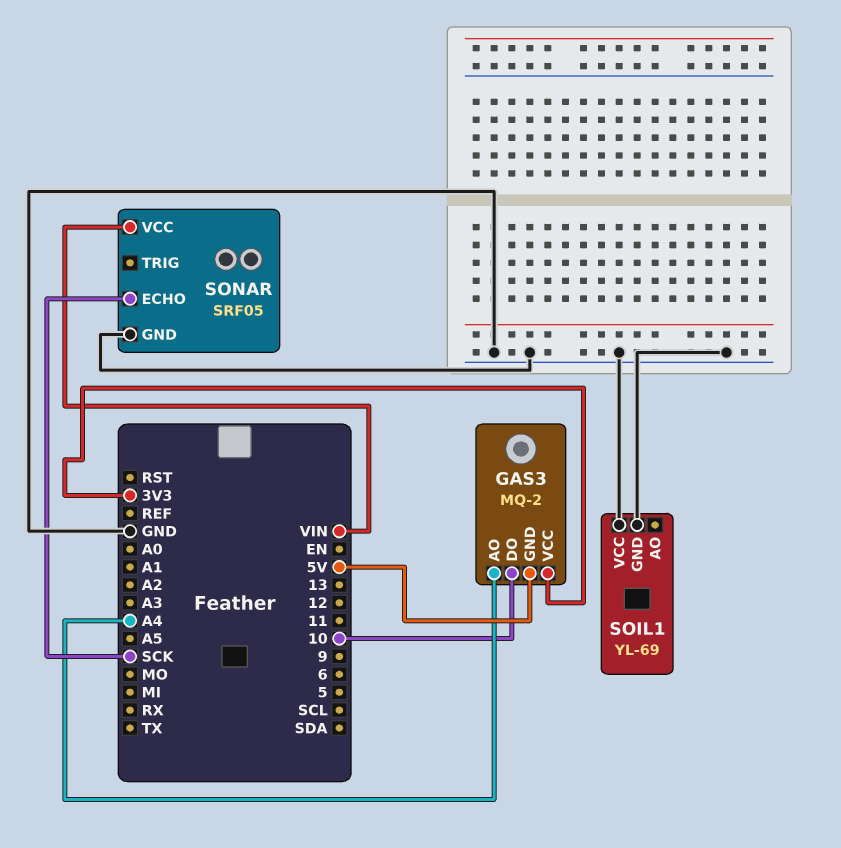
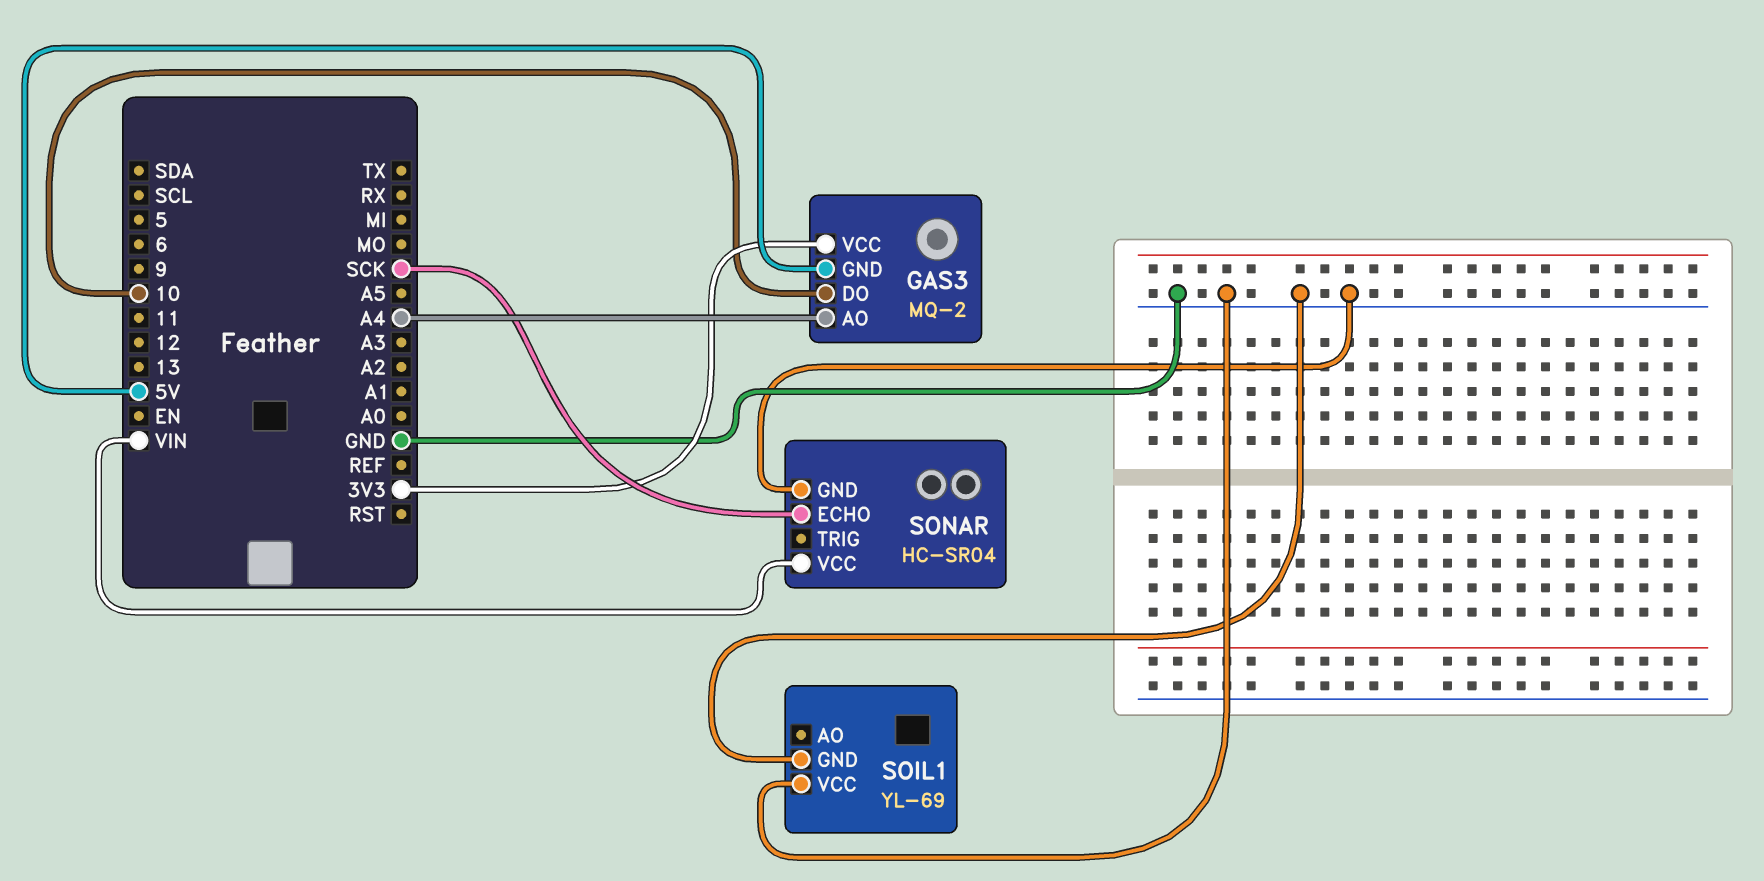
SONAR: SRF05 -> HC-SR04

